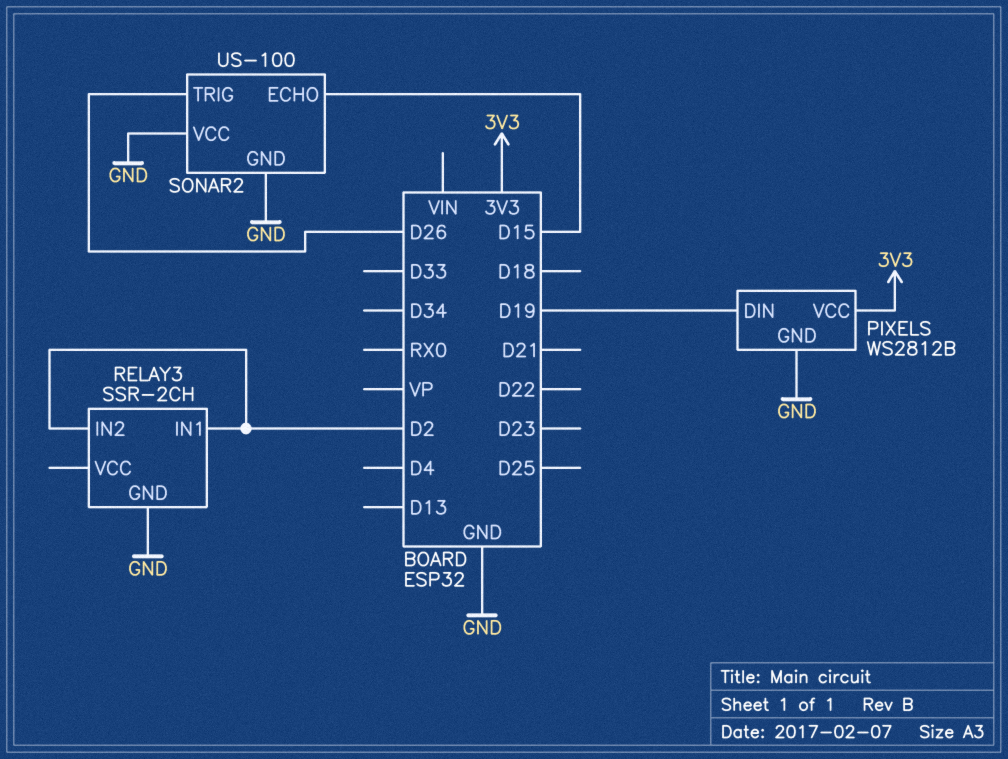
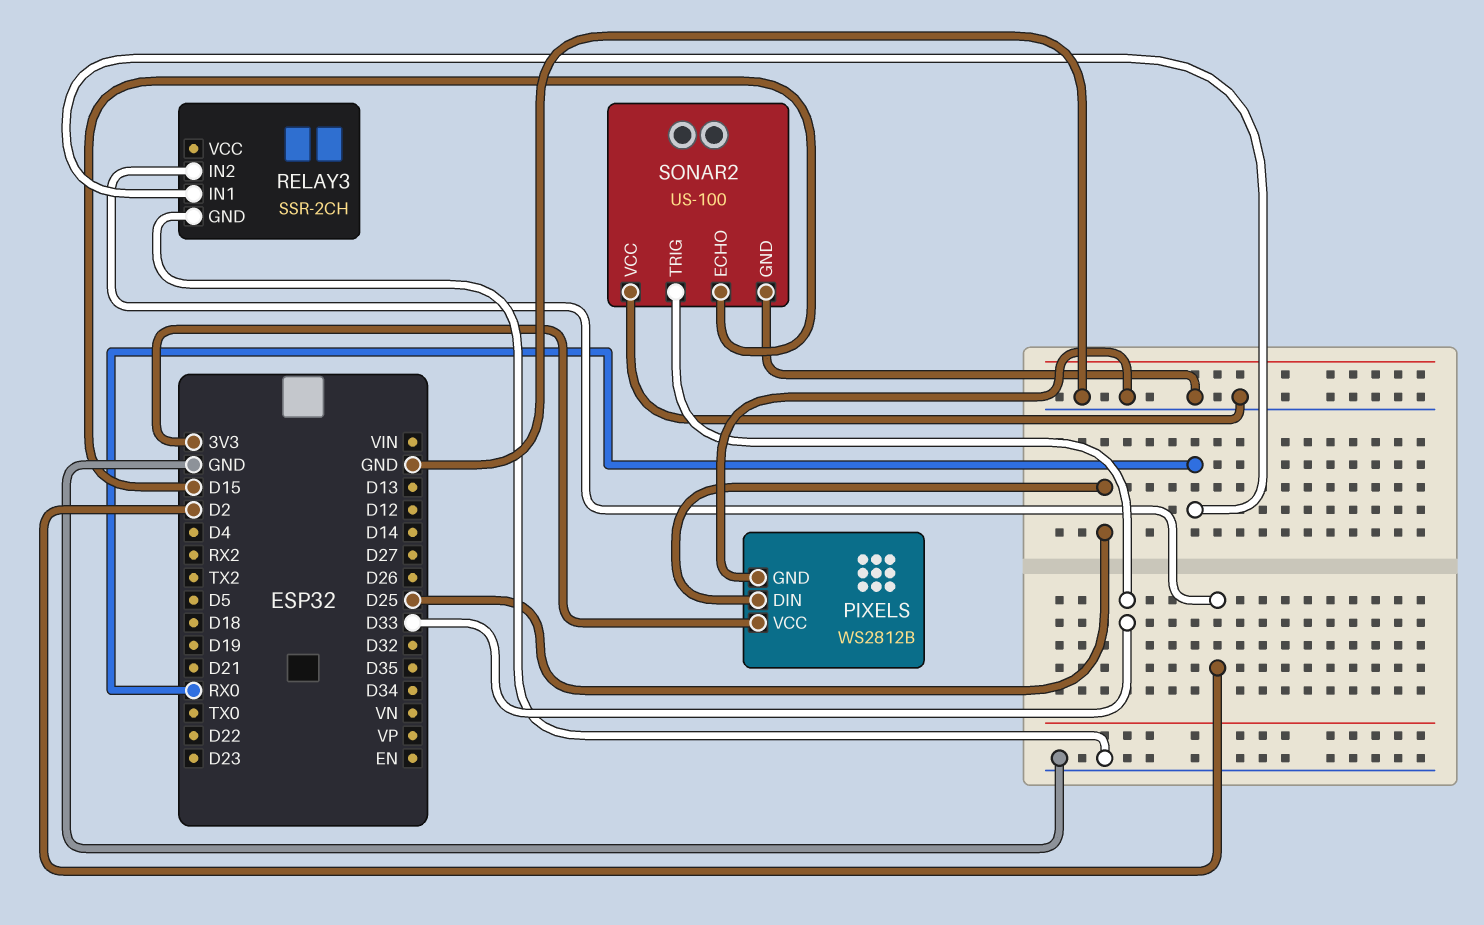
PIXELS pin DIN: D19 -> D25
RELAY3 pin IN1: D2 -> RX0
SONAR2 pin TRIG: D26 -> D33

